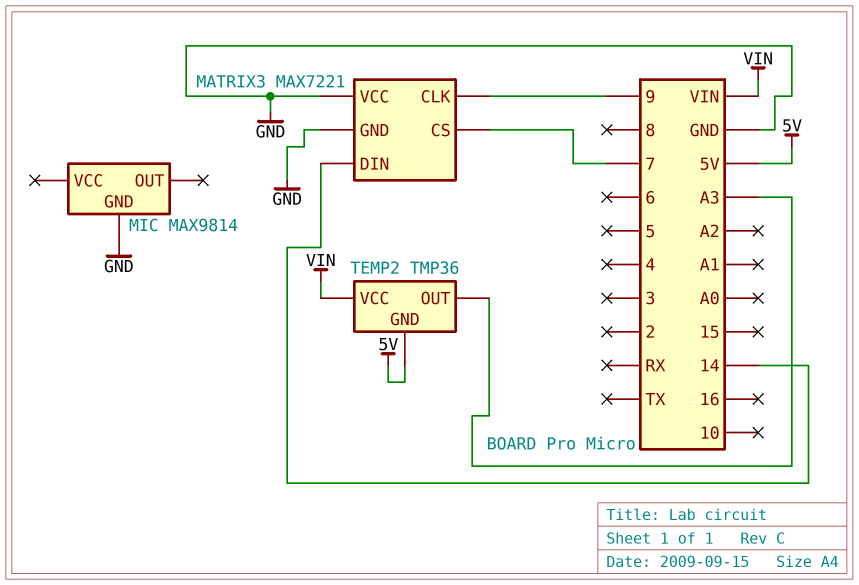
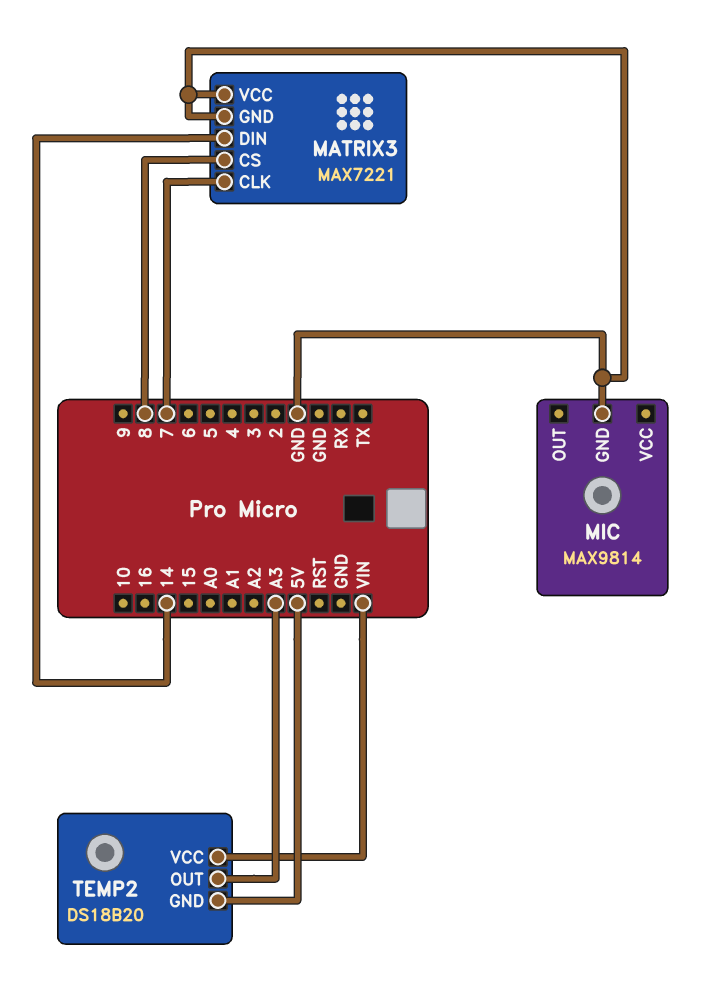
MATRIX3 pin CLK: 9 -> 7
MATRIX3 pin CS: 7 -> 8
TEMP2: TMP36 -> DS18B20

